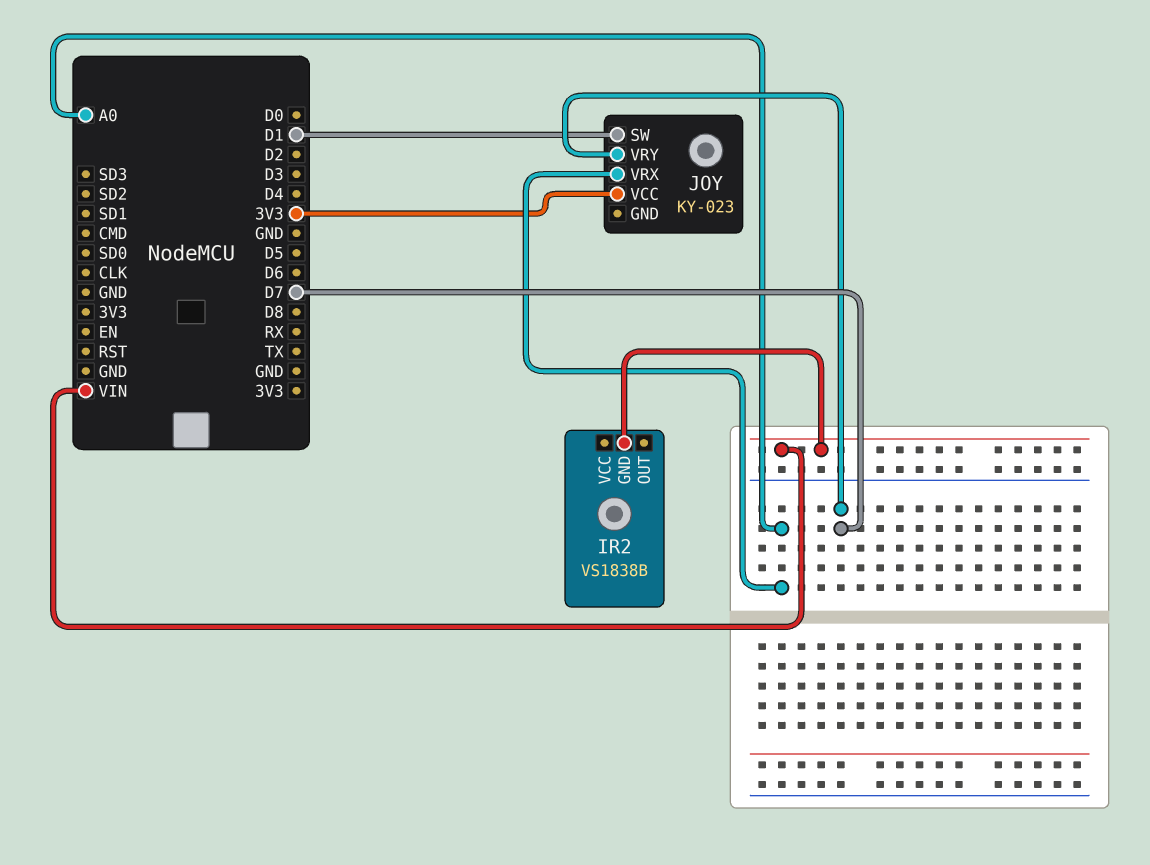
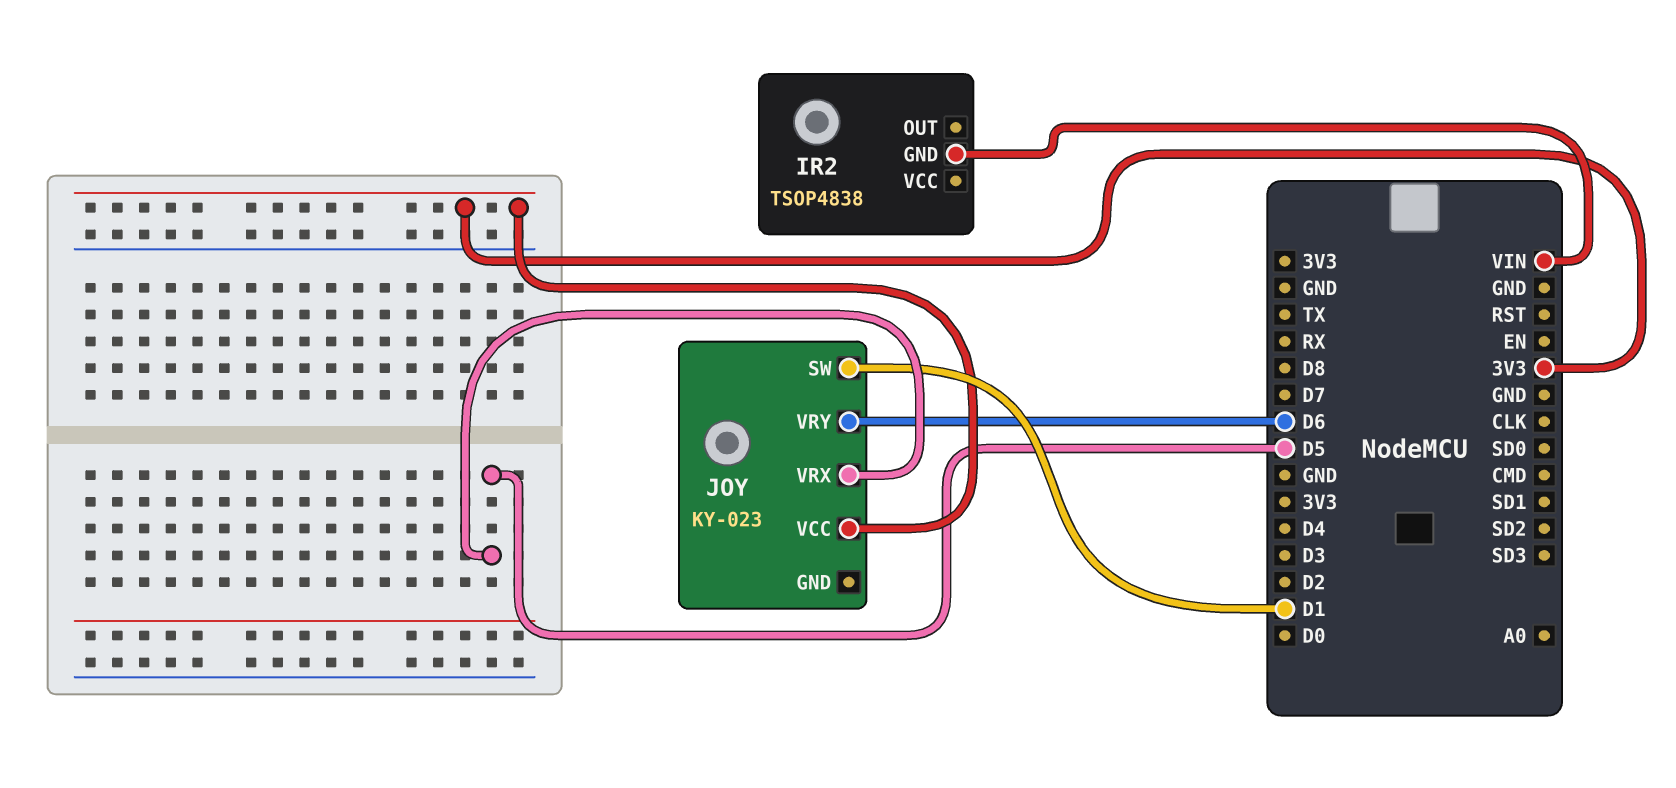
IR2: VS1838B -> TSOP4838
JOY pin VRX: A0 -> D5
JOY pin VRY: D7 -> D6

